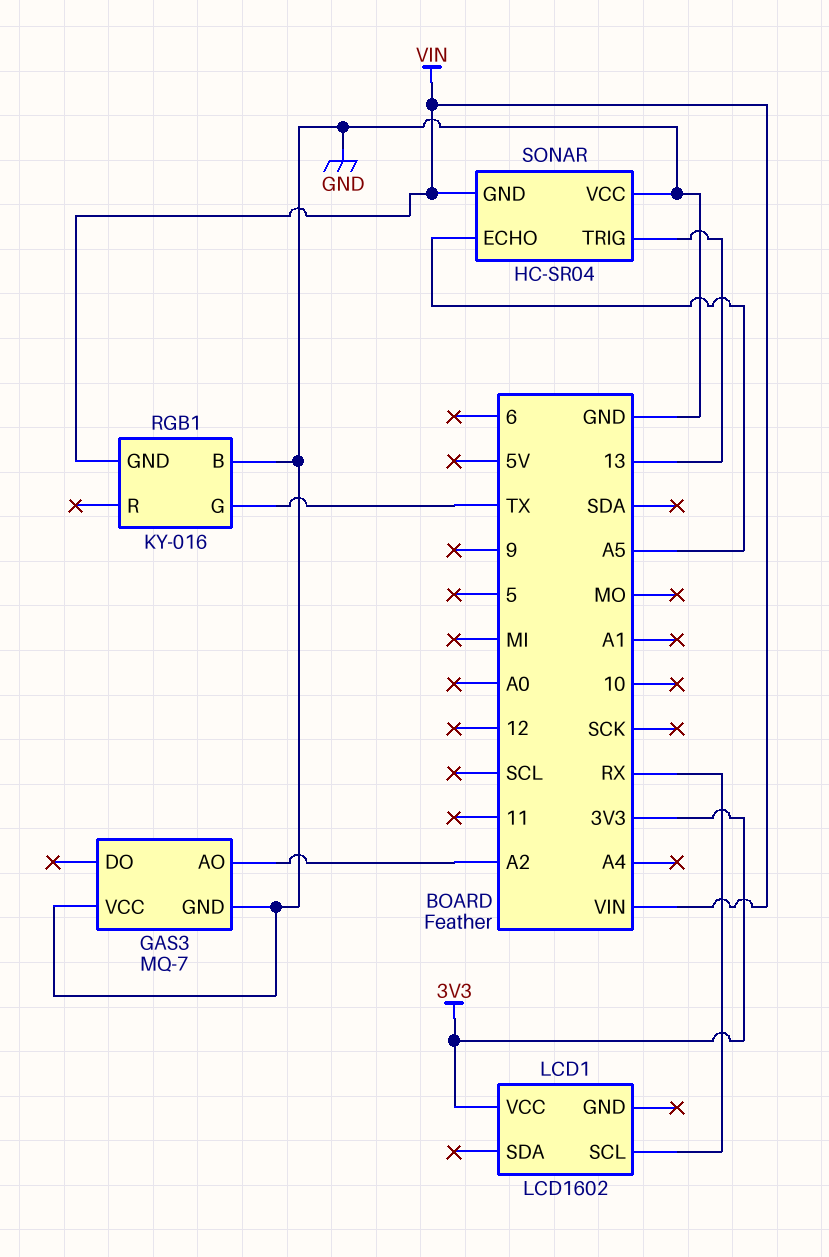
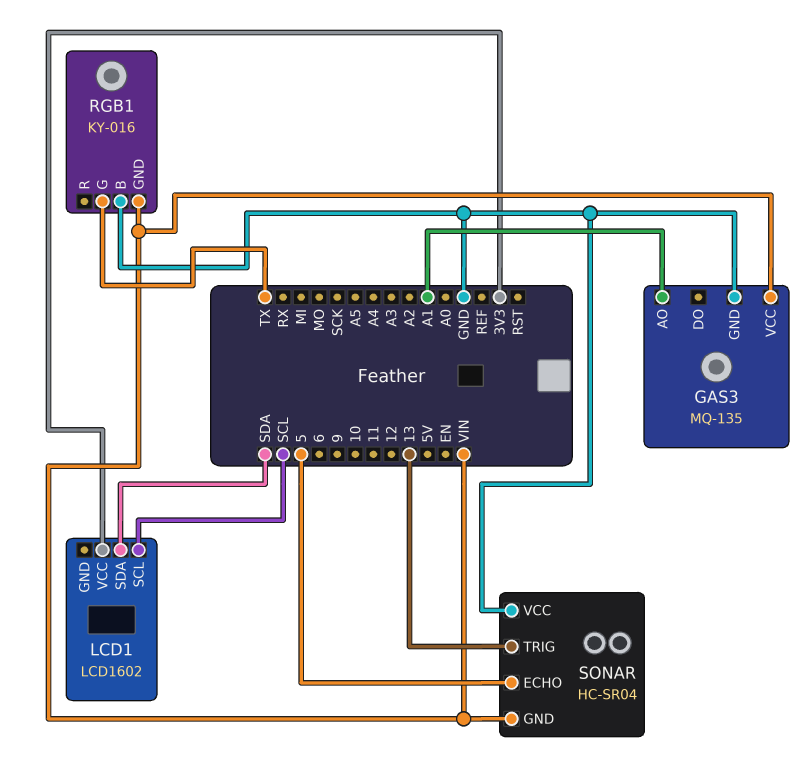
GAS3: MQ-7 -> MQ-135
GAS3 pin AO: A2 -> A1
GAS3 pin VCC: GND -> VIN
LCD1 pin SCL: RX -> SCL
LCD1 pin SDA: none -> SDA
SONAR pin ECHO: A5 -> 5

